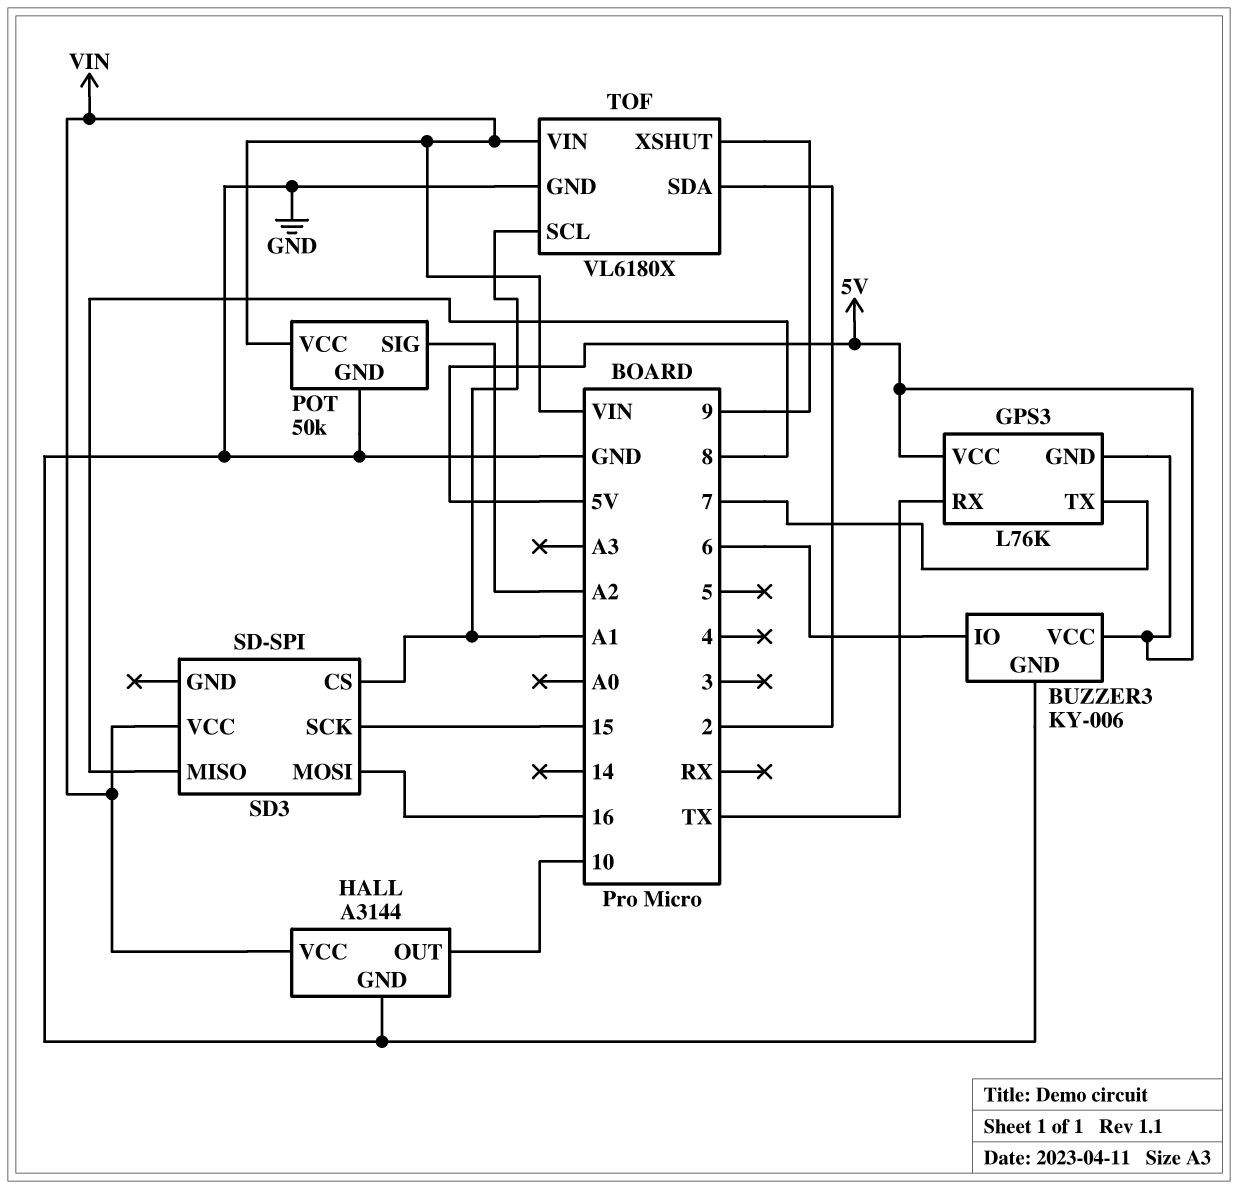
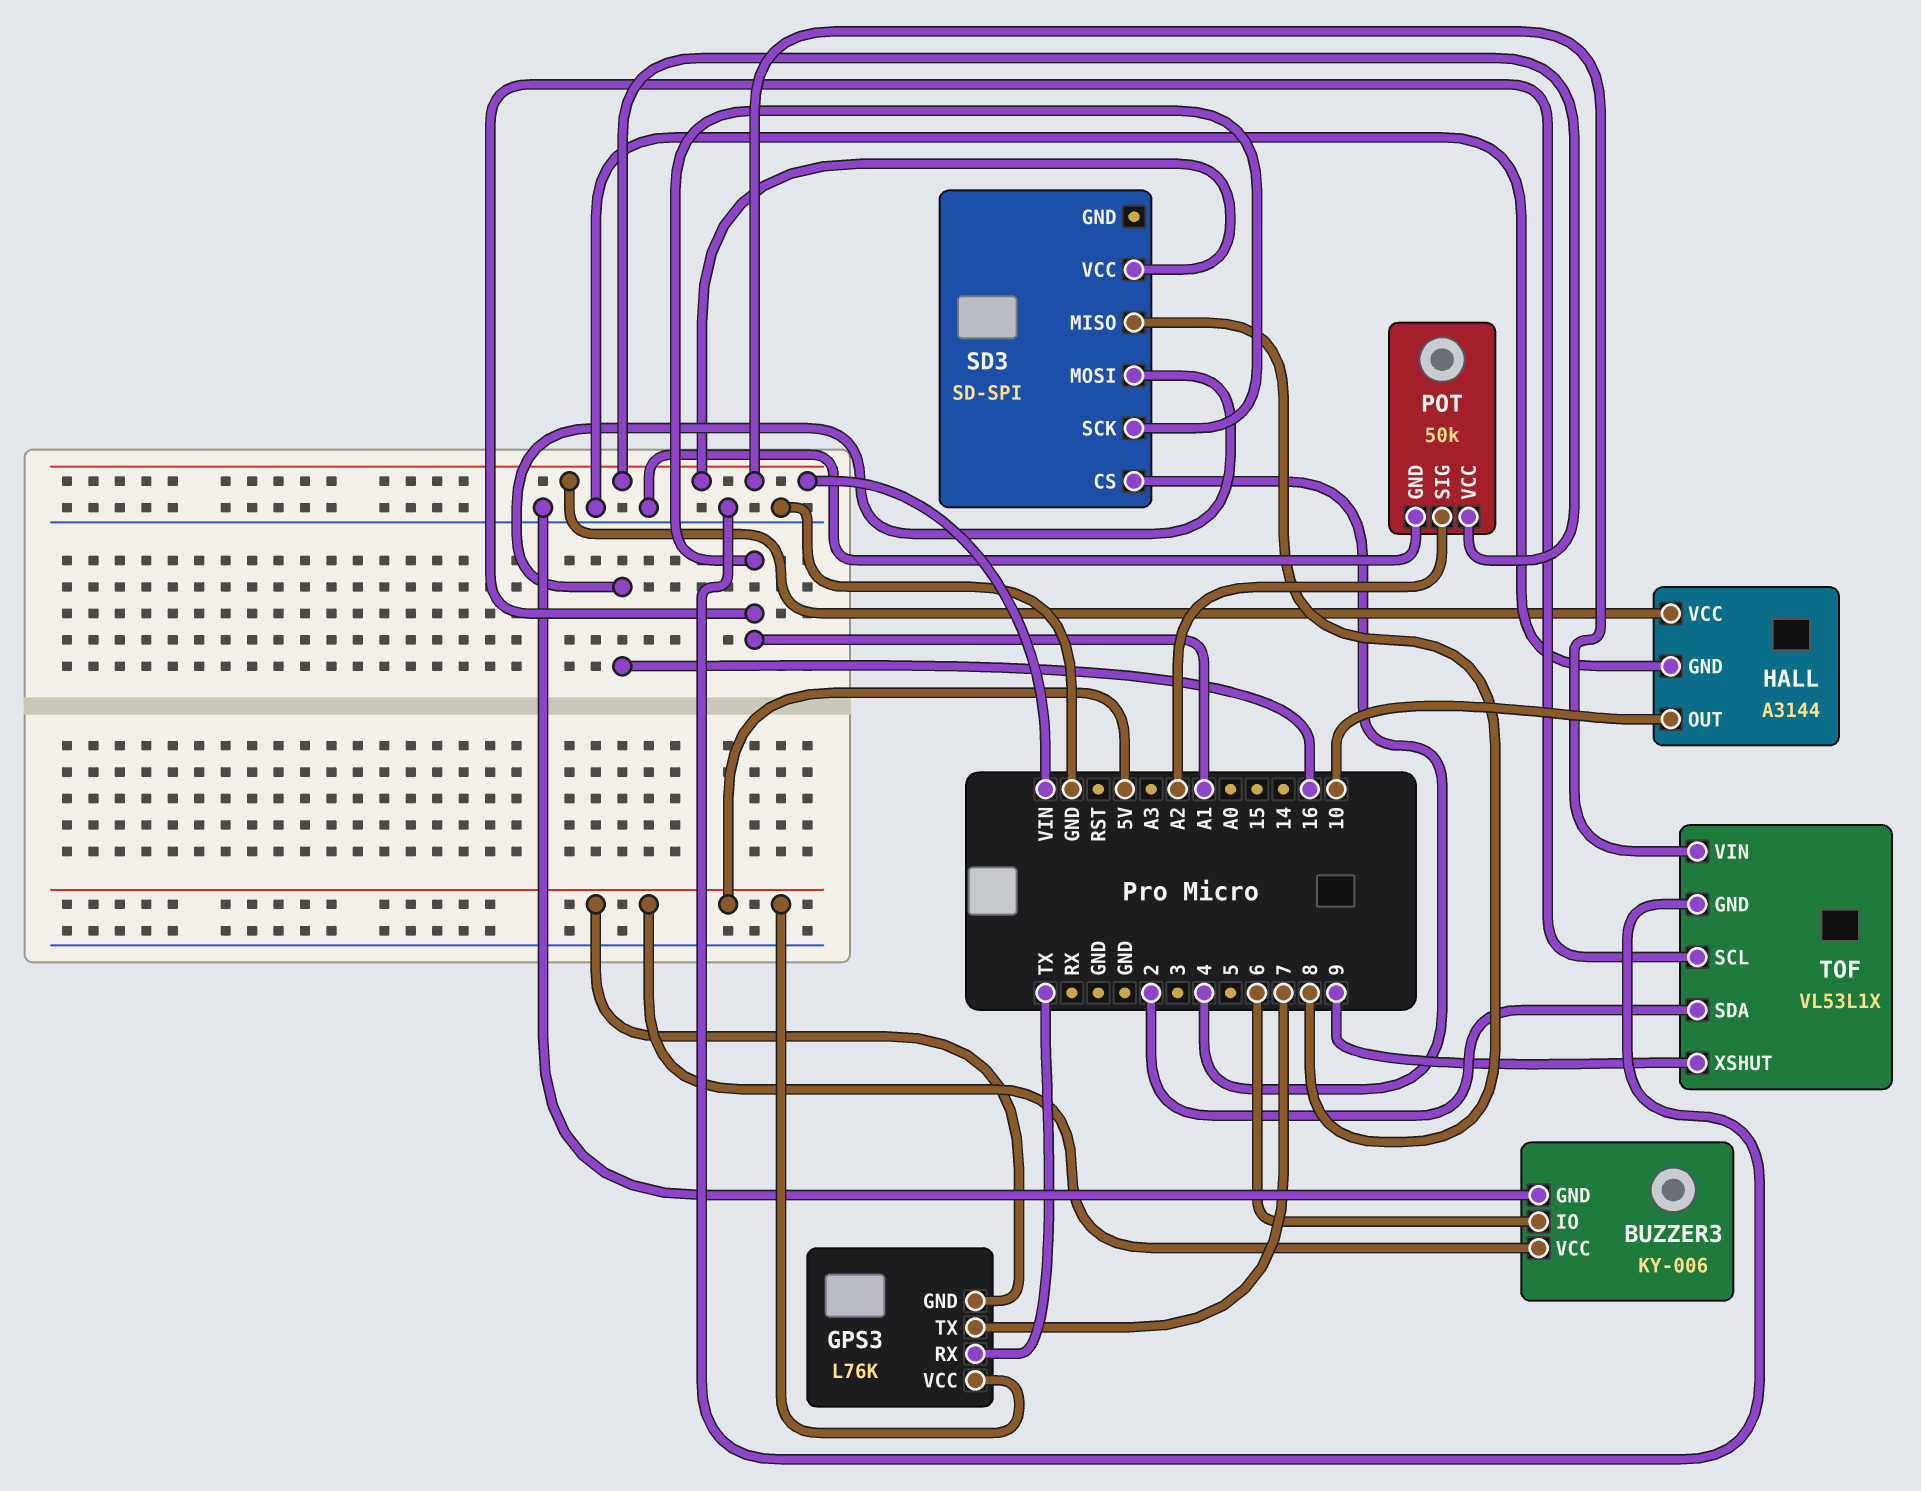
SD3 pin CS: A1 -> 4
SD3 pin SCK: 15 -> A1
TOF: VL6180X -> VL53L1X

